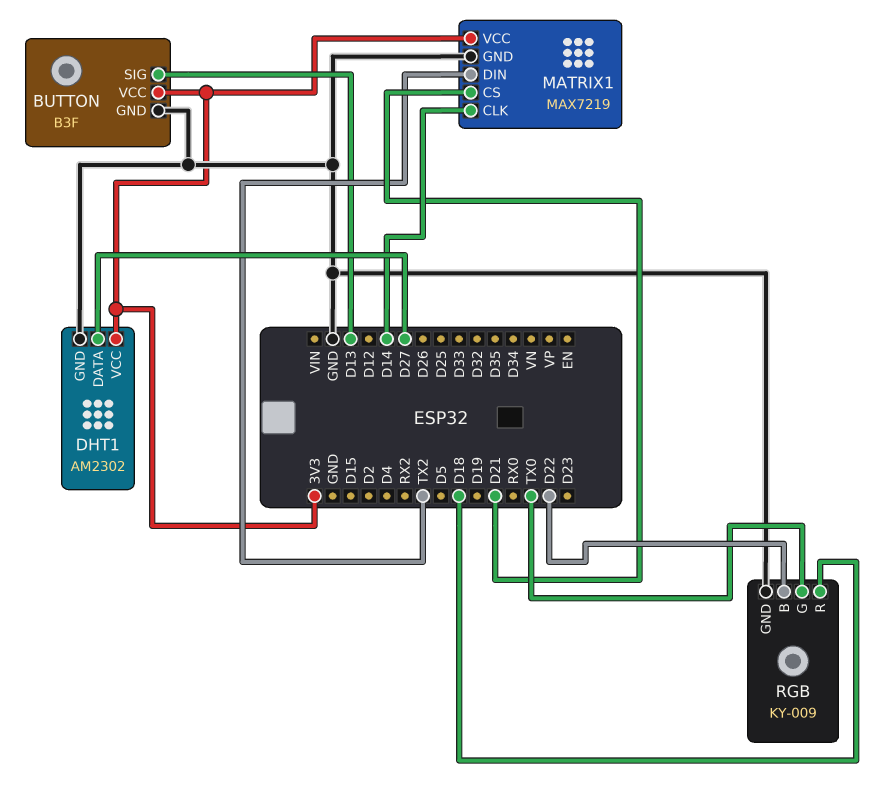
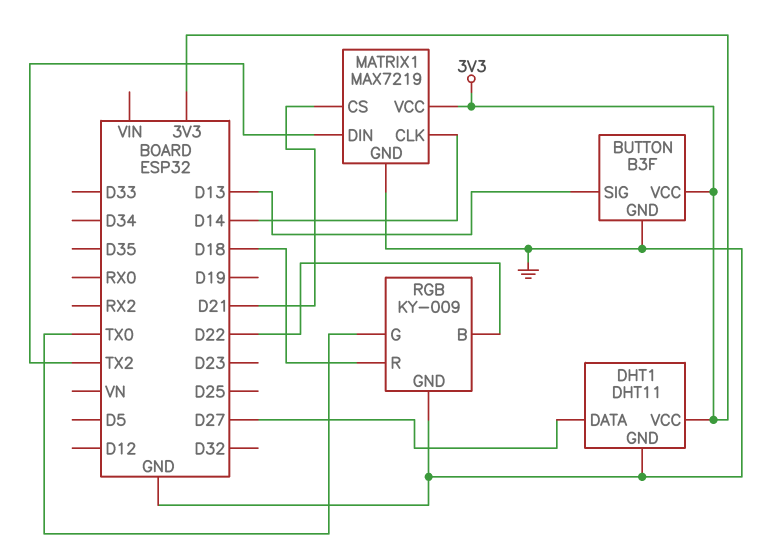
DHT1: AM2302 -> DHT11

